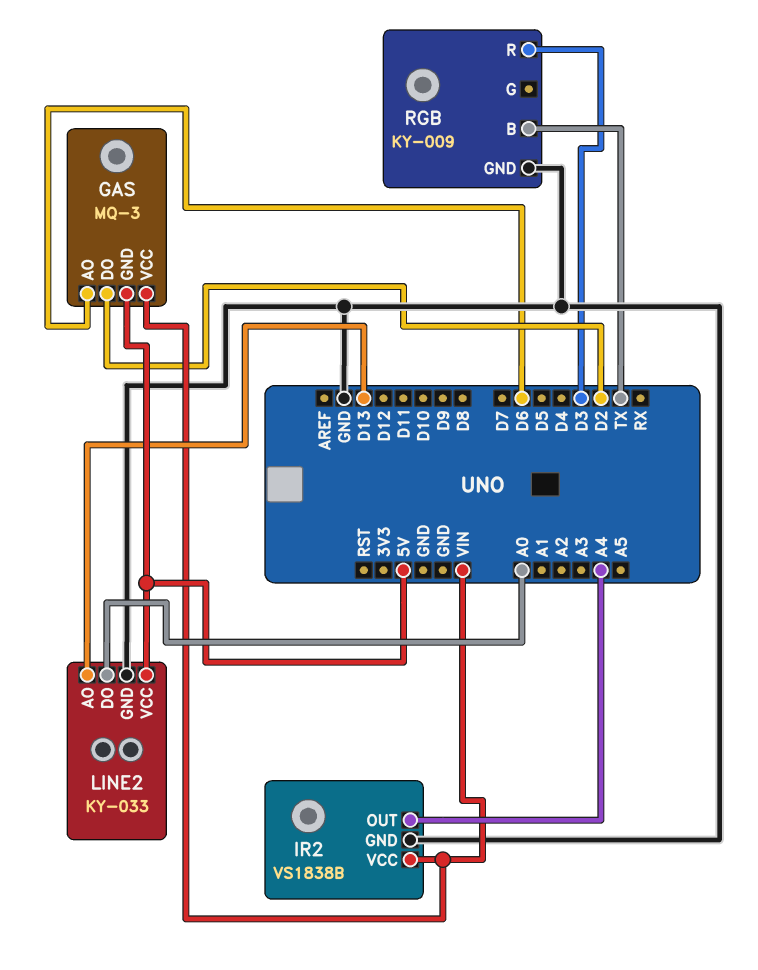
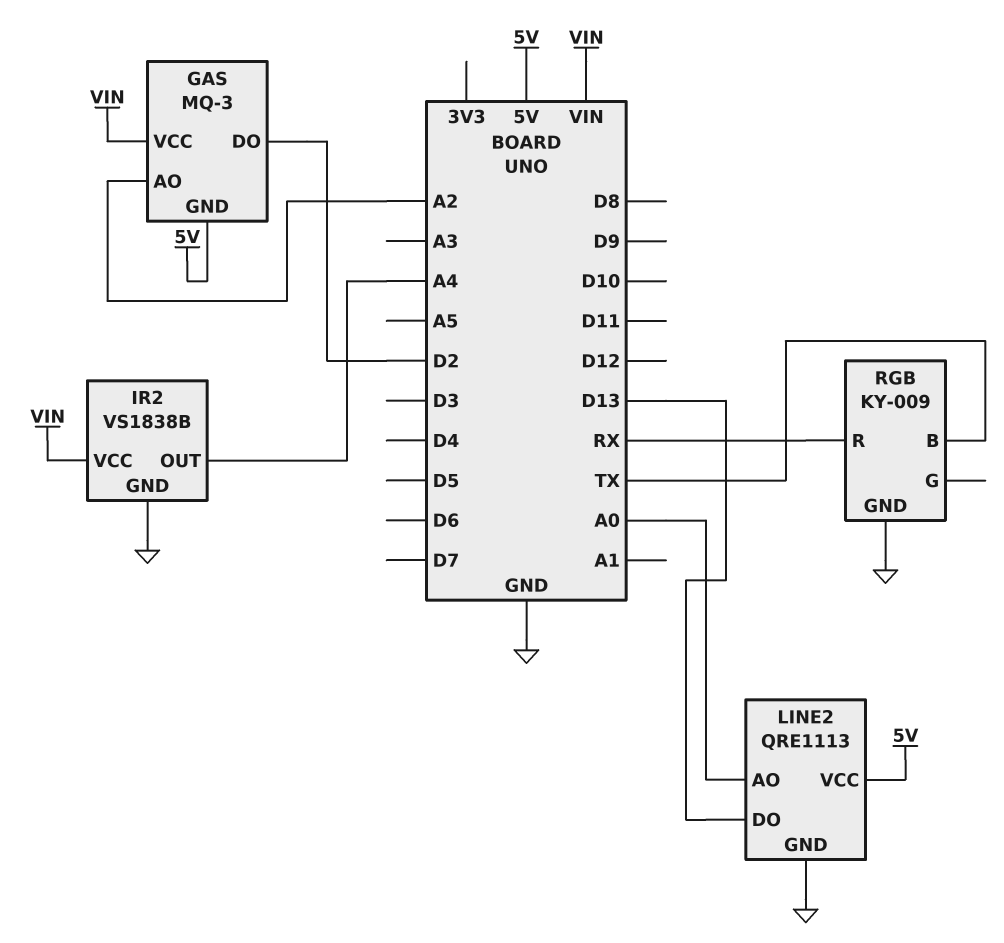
GAS pin AO: D6 -> A2
LINE2: KY-033 -> QRE1113
LINE2 pin AO: D13 -> A0
LINE2 pin DO: A0 -> D13
RGB pin R: D3 -> RX

